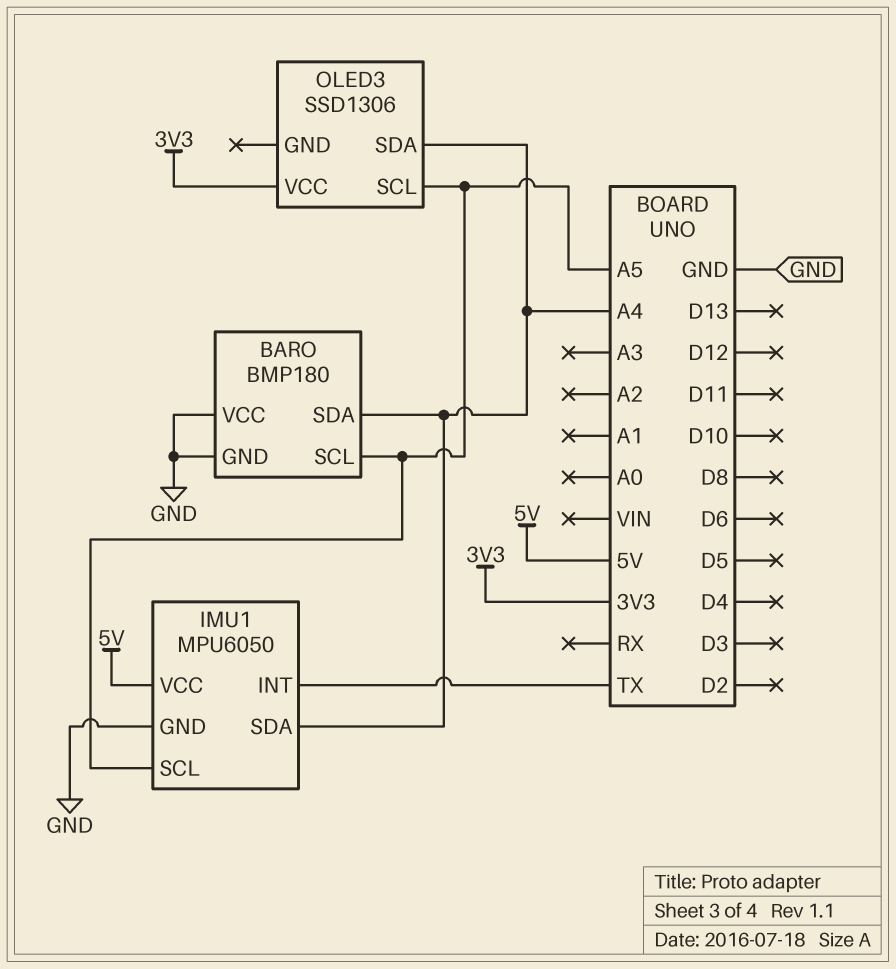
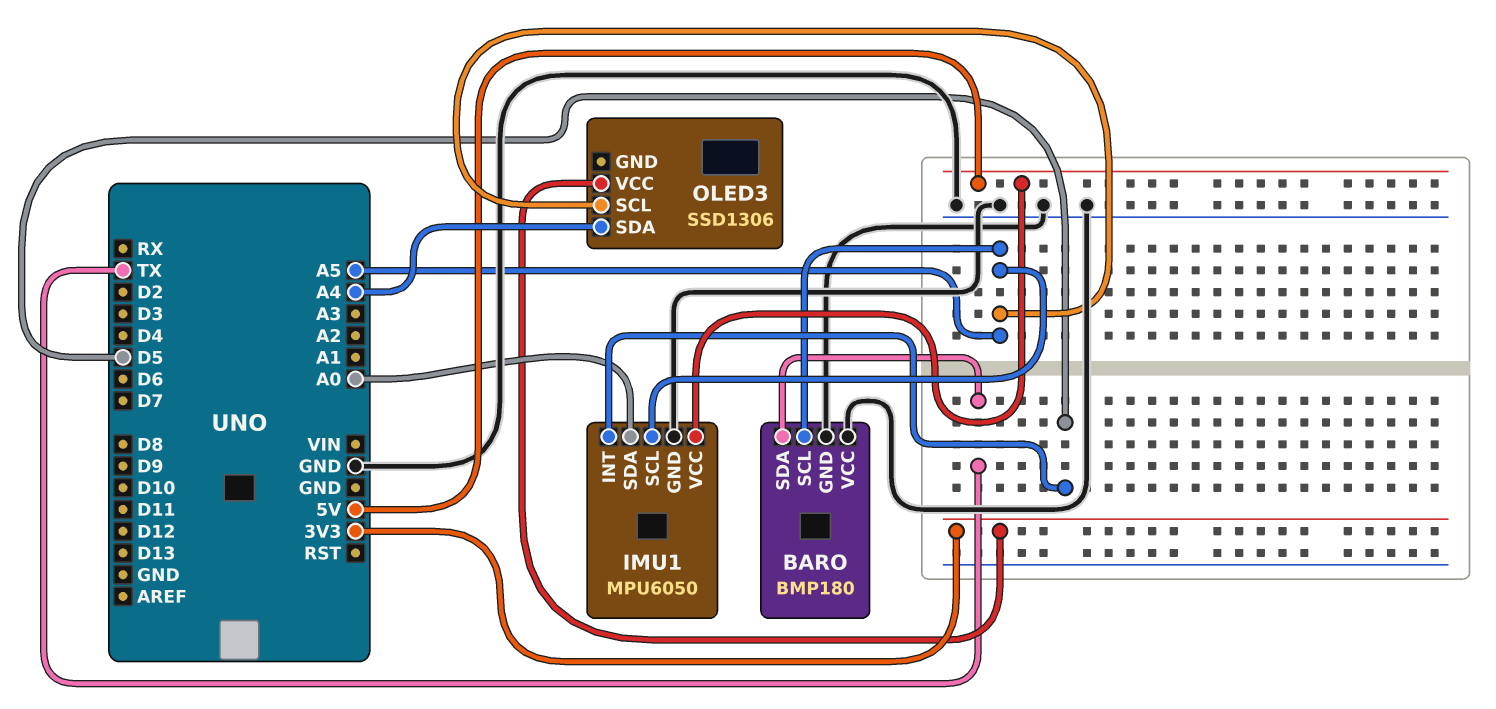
BARO pin SDA: A4 -> TX
IMU1 pin INT: TX -> D5
IMU1 pin SDA: A4 -> A0

